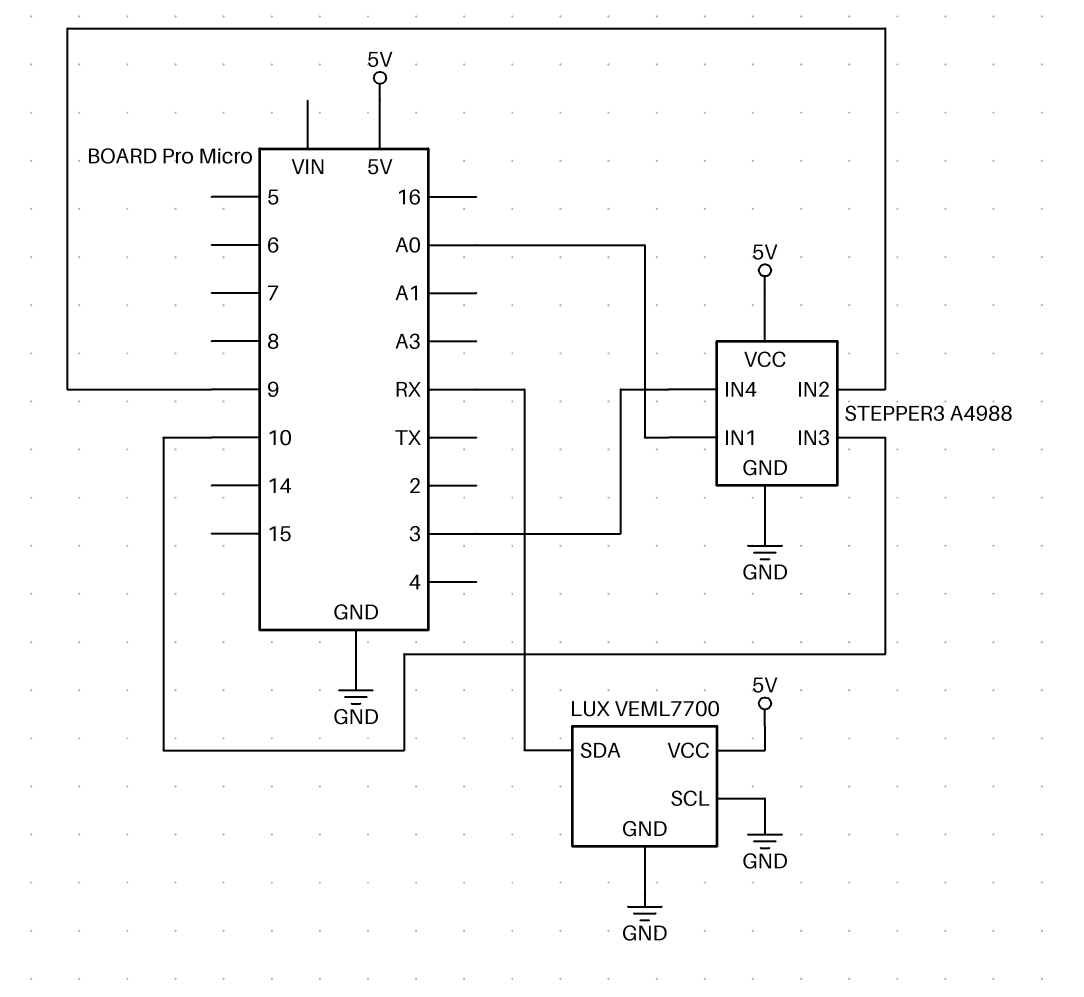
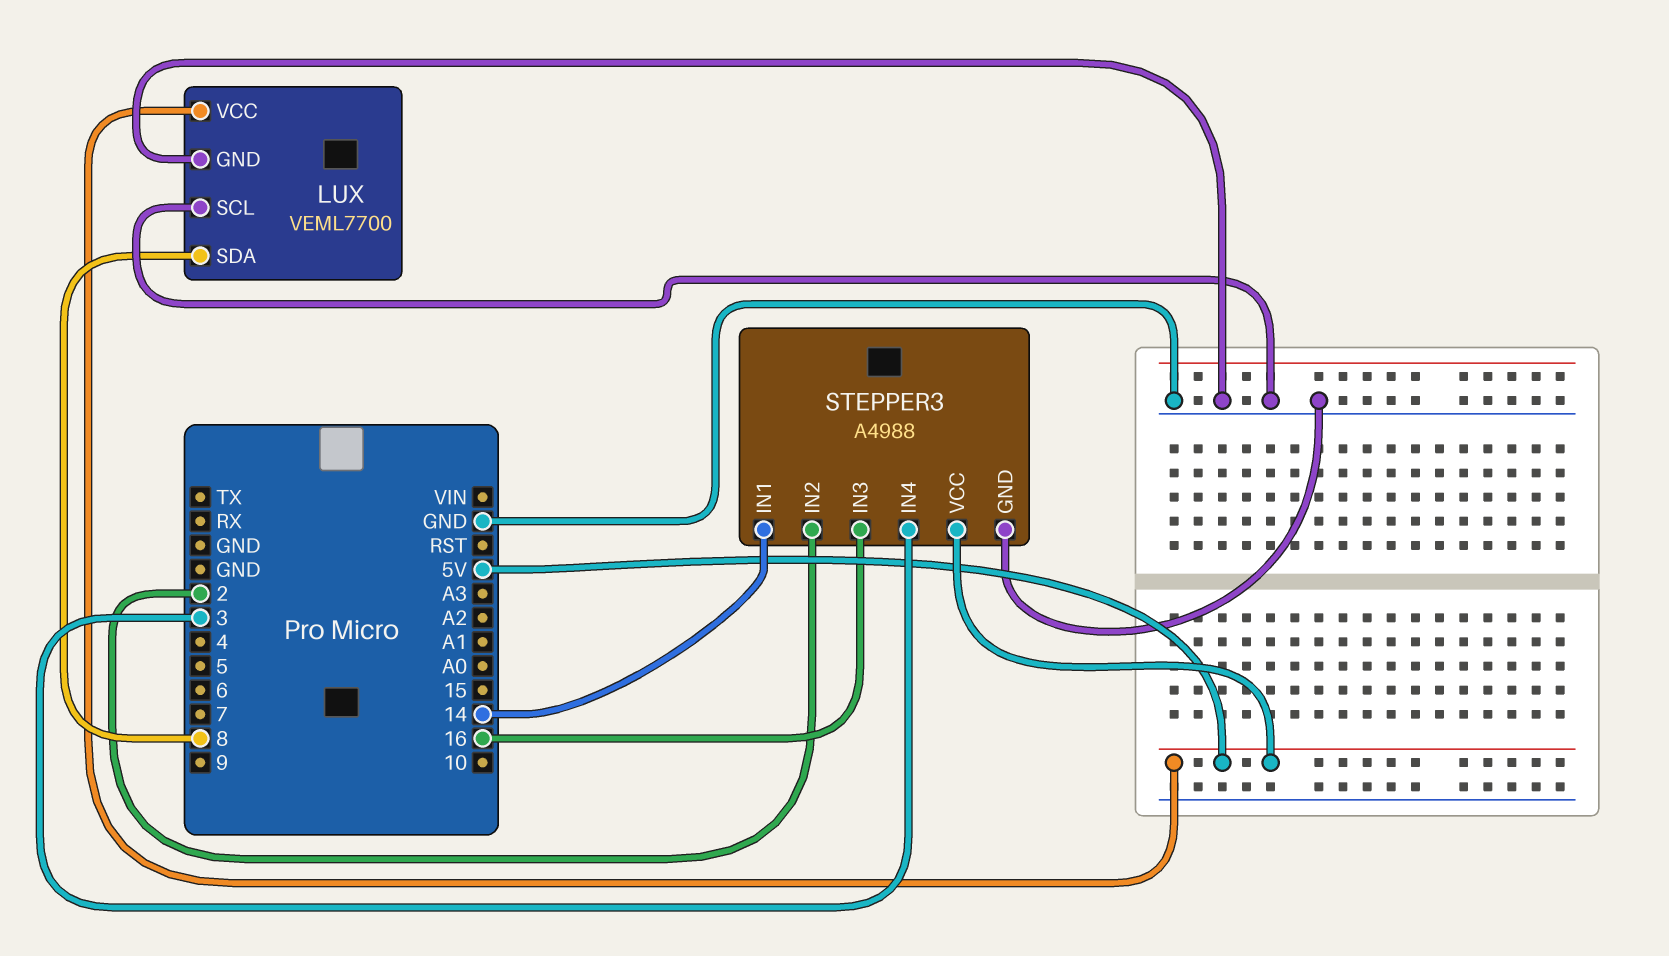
LUX pin SDA: RX -> 8
STEPPER3 pin IN1: A0 -> 14
STEPPER3 pin IN2: 9 -> 2
STEPPER3 pin IN3: 10 -> 16

